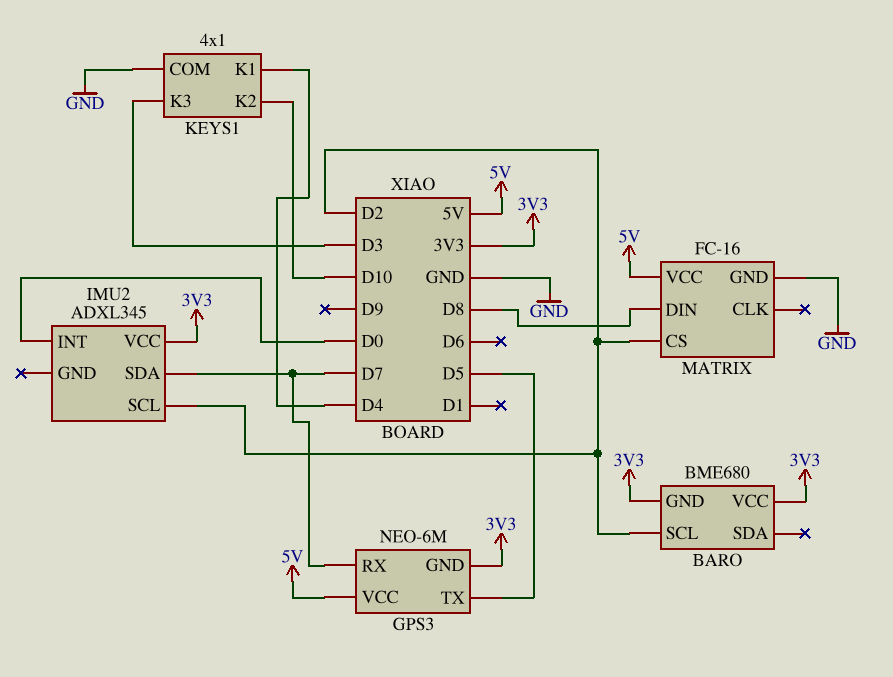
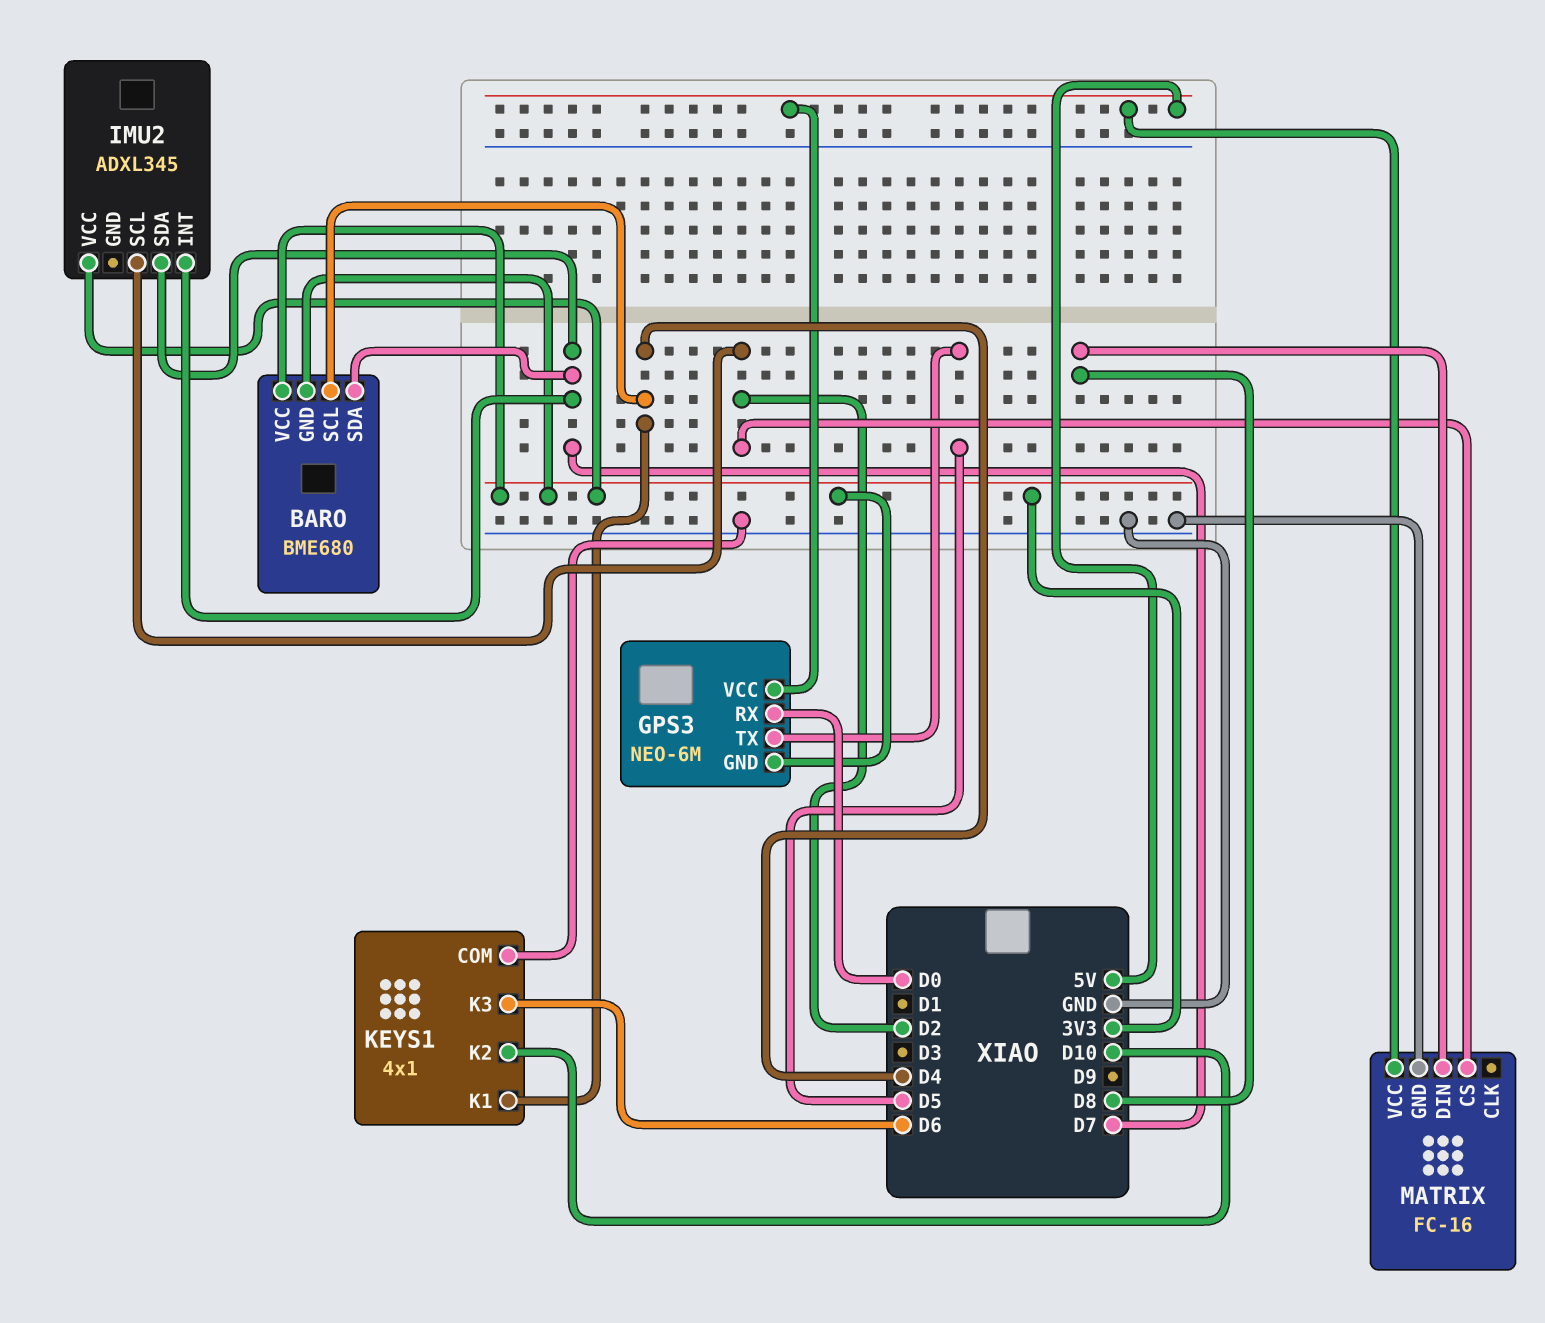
BARO pin SCL: D2 -> D4
BARO pin SDA: none -> D7
GPS3 pin RX: D7 -> D0
IMU2 pin INT: D0 -> D7
KEYS1 pin K3: D3 -> D6

